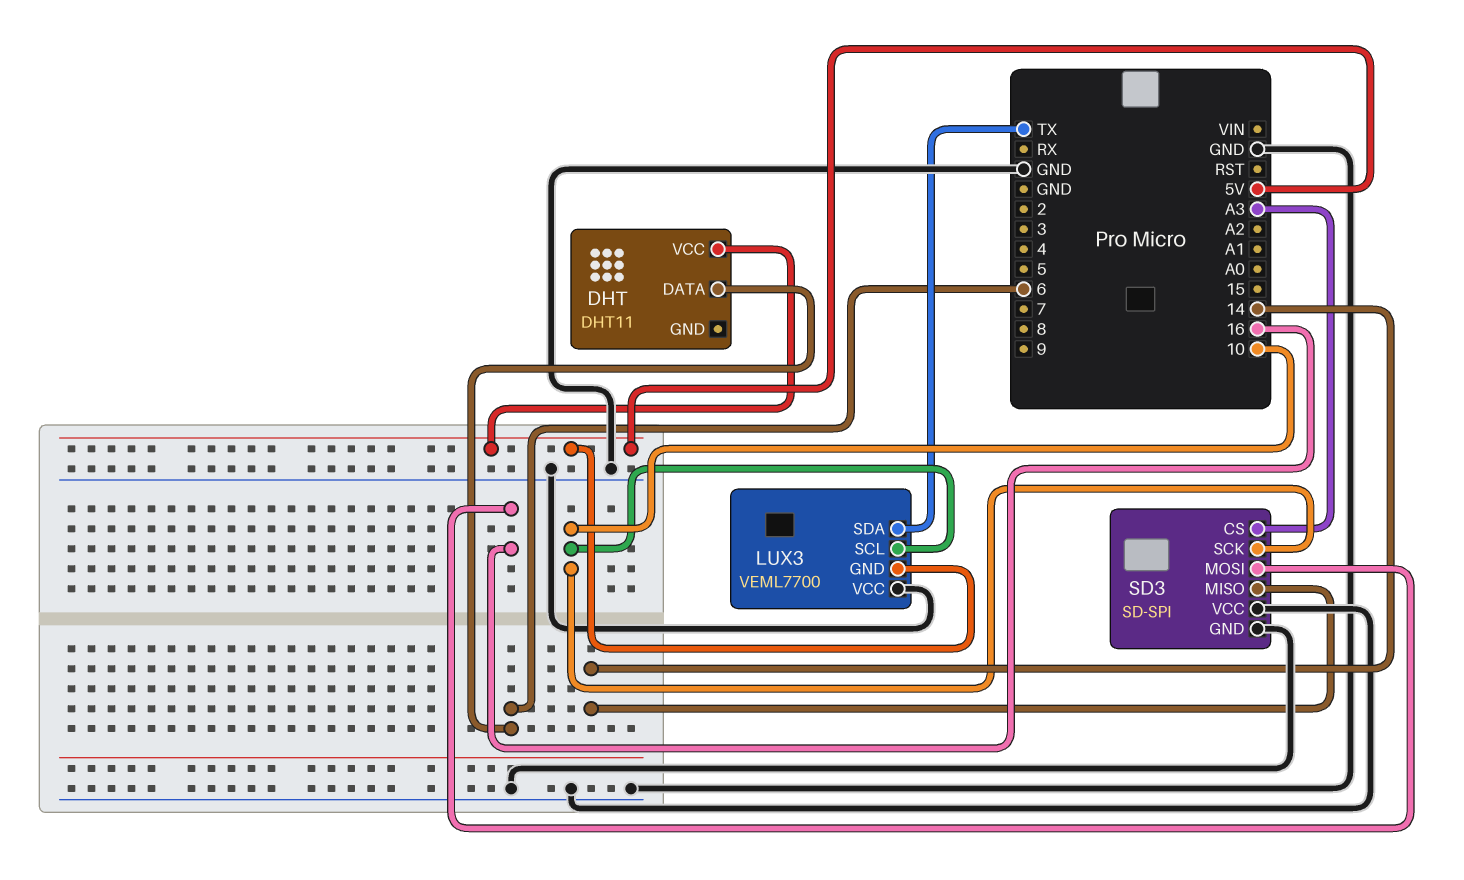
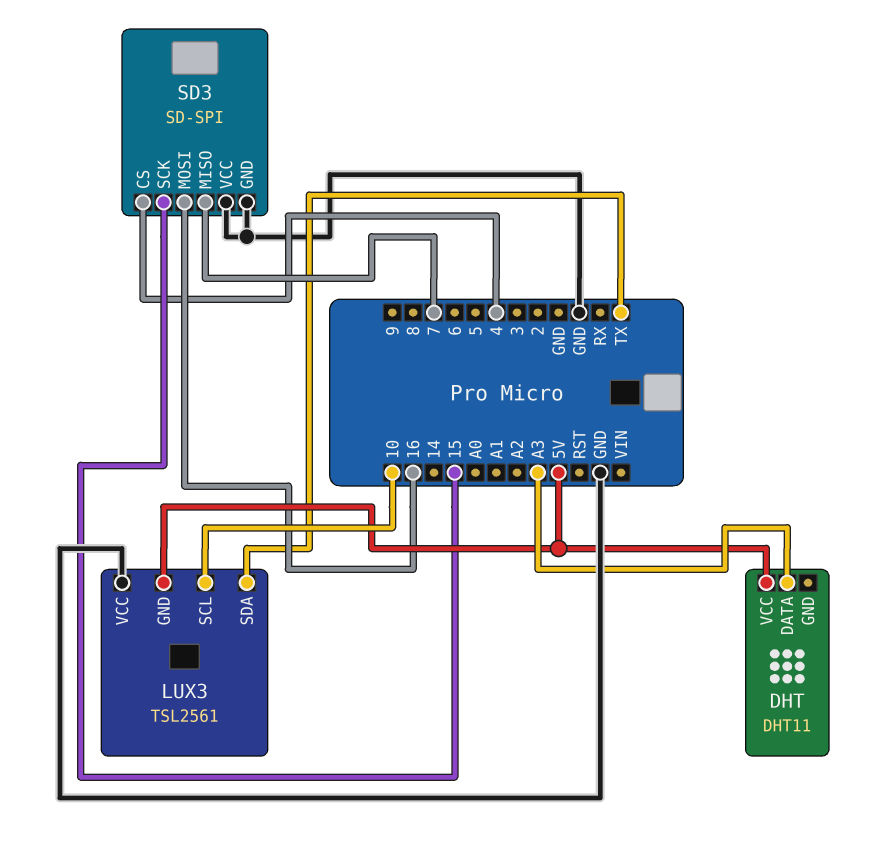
DHT pin DATA: 6 -> A3
LUX3: VEML7700 -> TSL2561
SD3 pin CS: A3 -> 4
SD3 pin MISO: 14 -> 7
SD3 pin SCK: 10 -> 15

